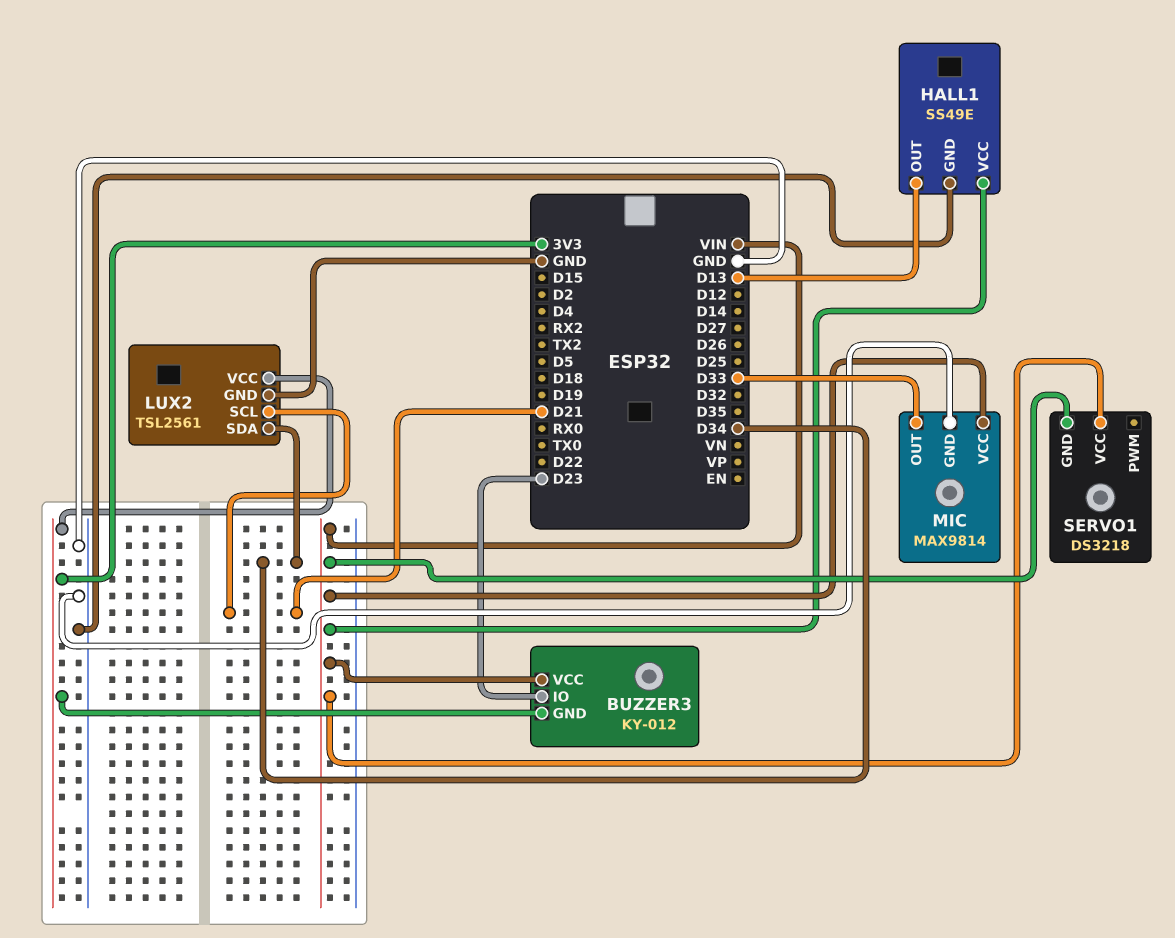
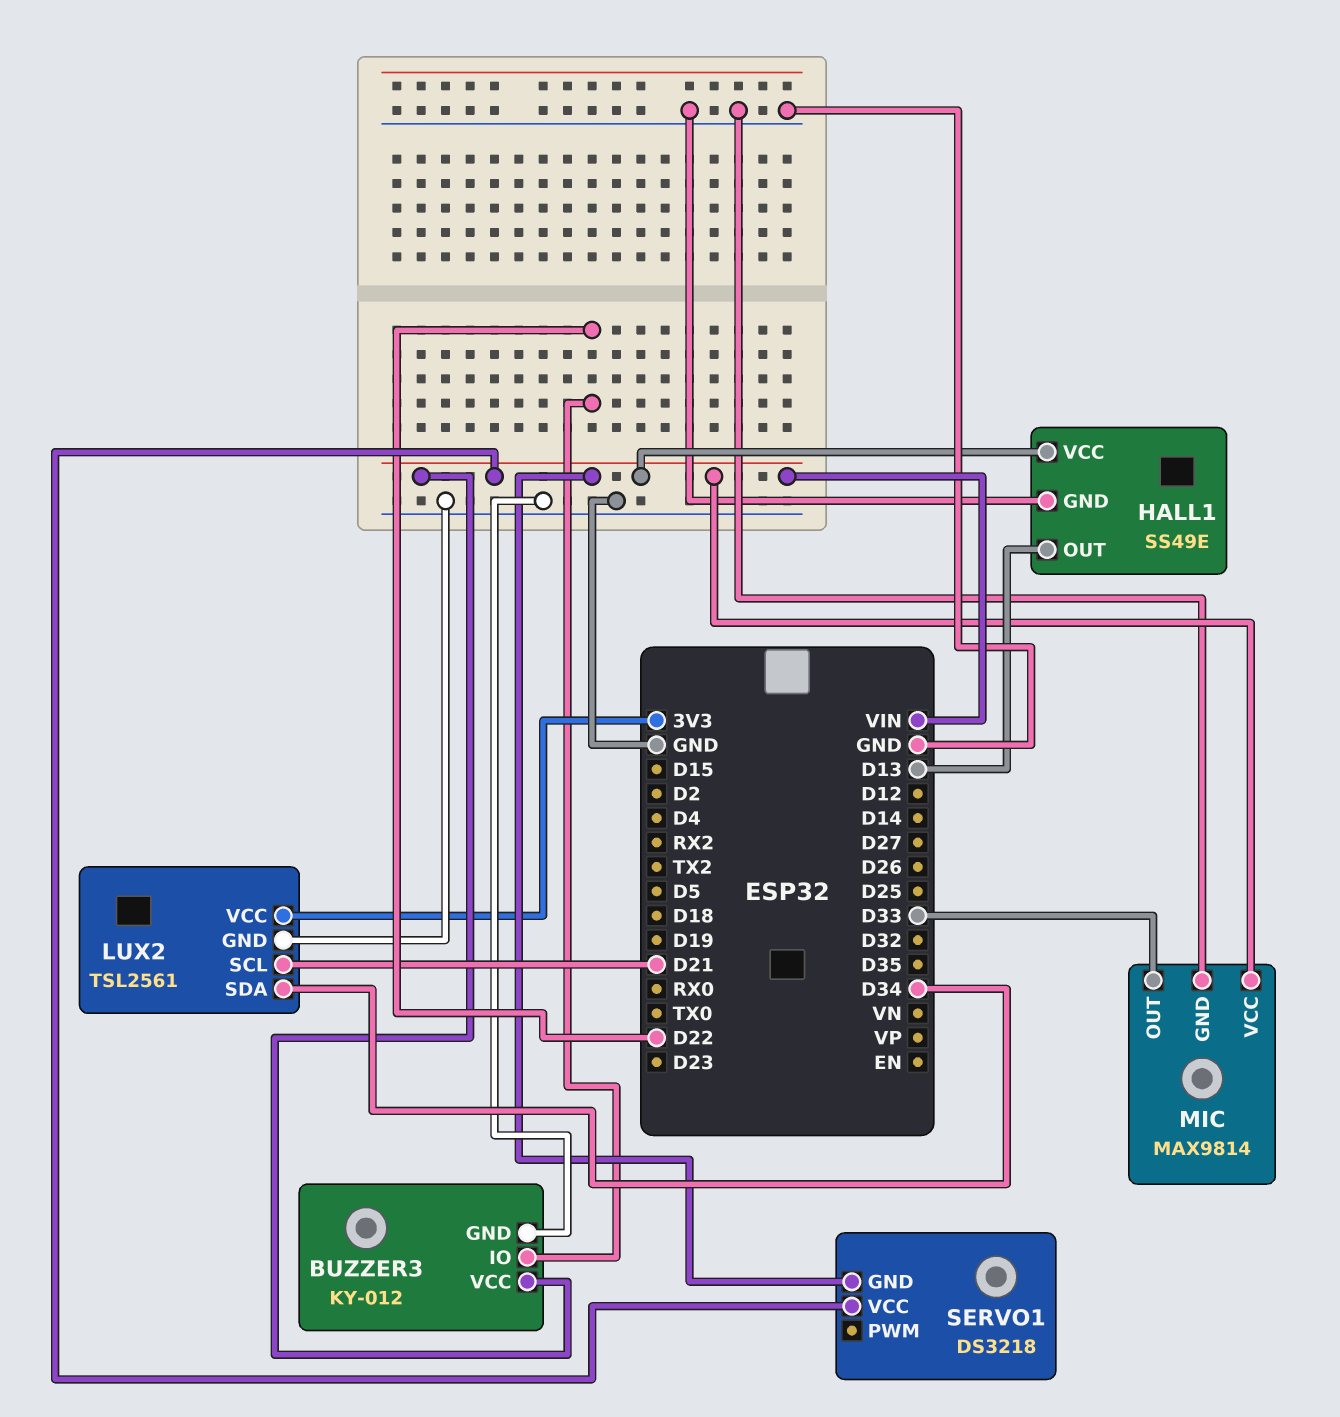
BUZZER3 pin GND: 3V3 -> GND
BUZZER3 pin IO: D23 -> D22

